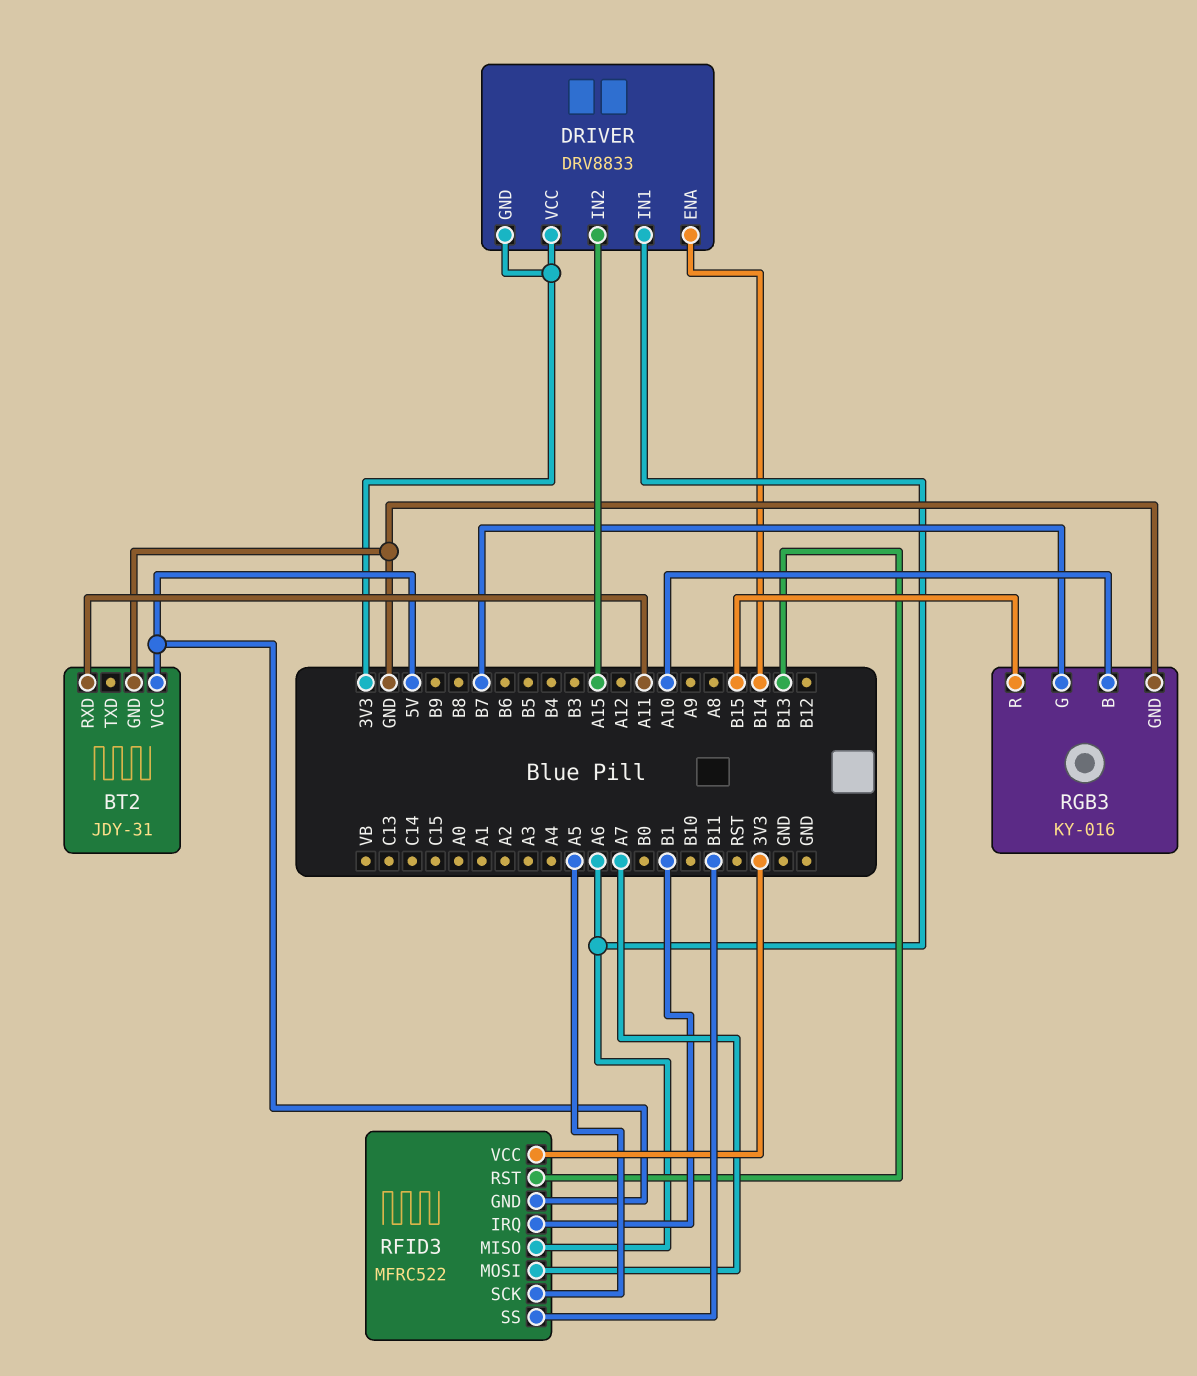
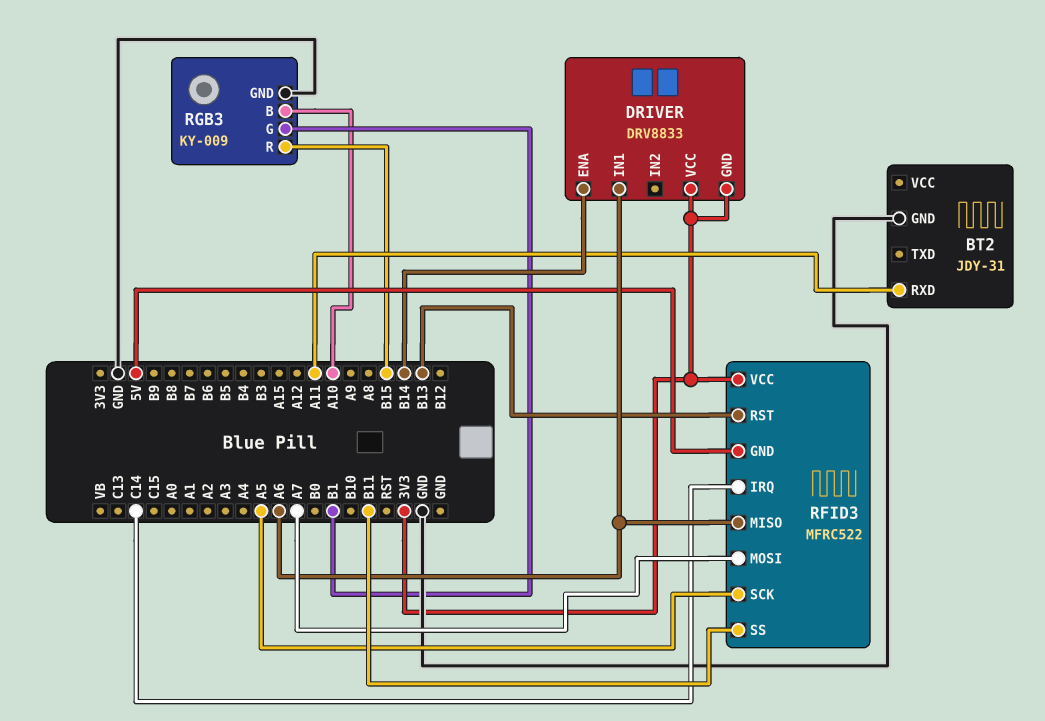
BT2 pin VCC: 5V -> none
DRIVER pin IN2: A15 -> none
RFID3 pin IRQ: B1 -> C14
RGB3: KY-016 -> KY-009
RGB3 pin G: B7 -> B1

